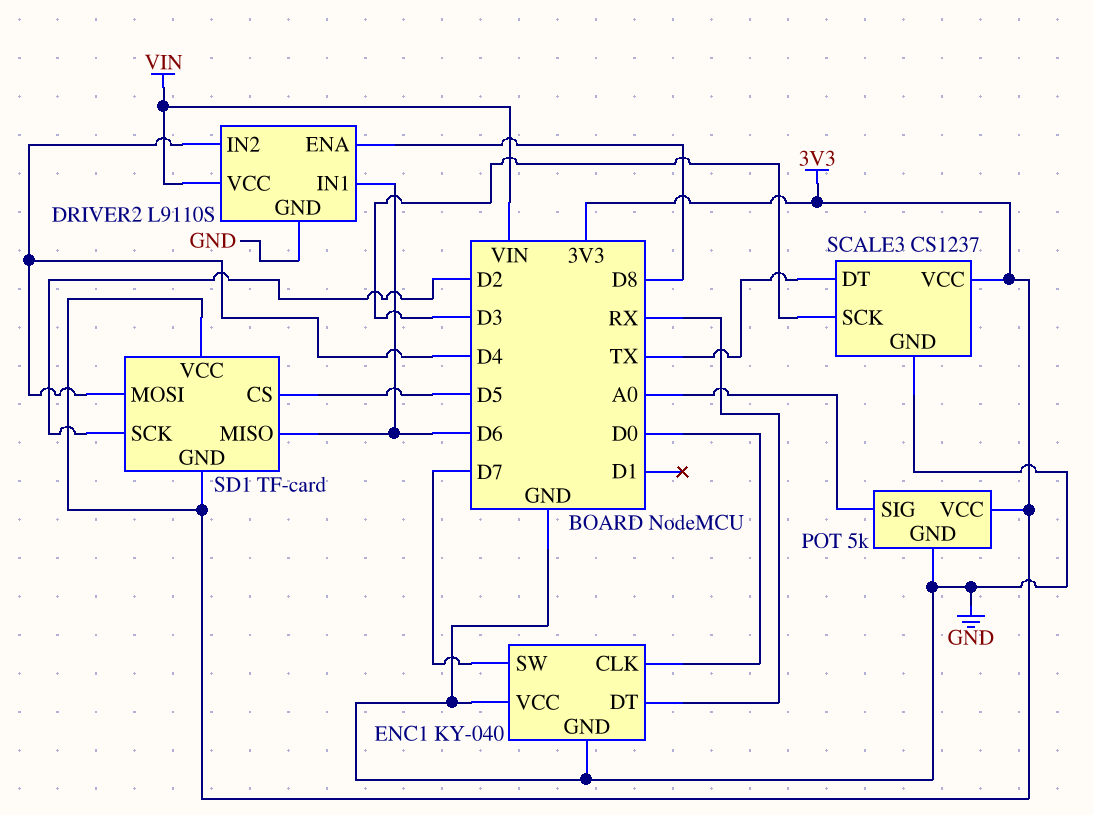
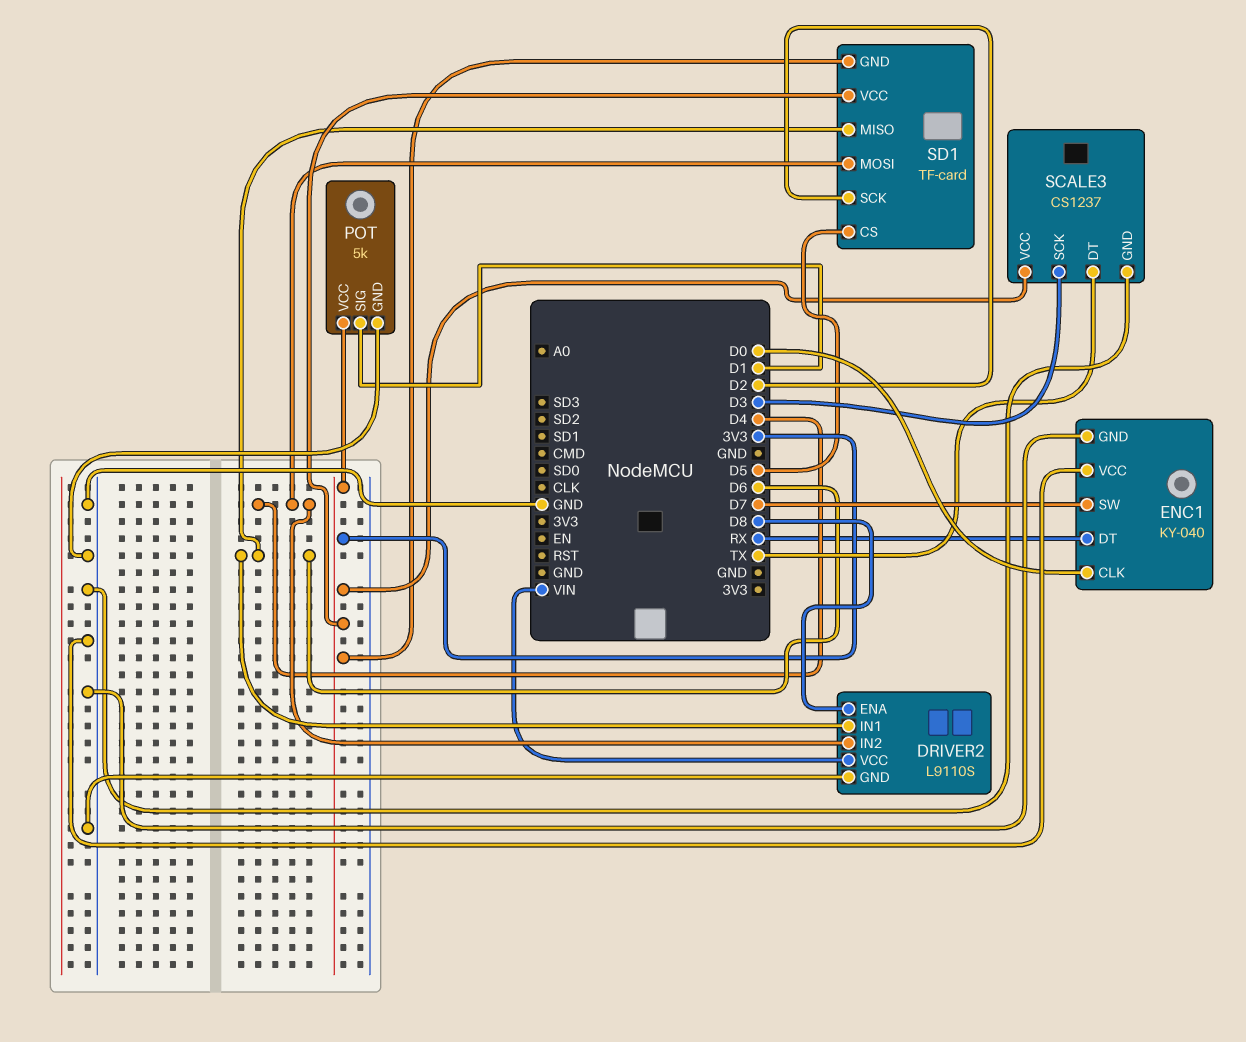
POT pin SIG: A0 -> D1

